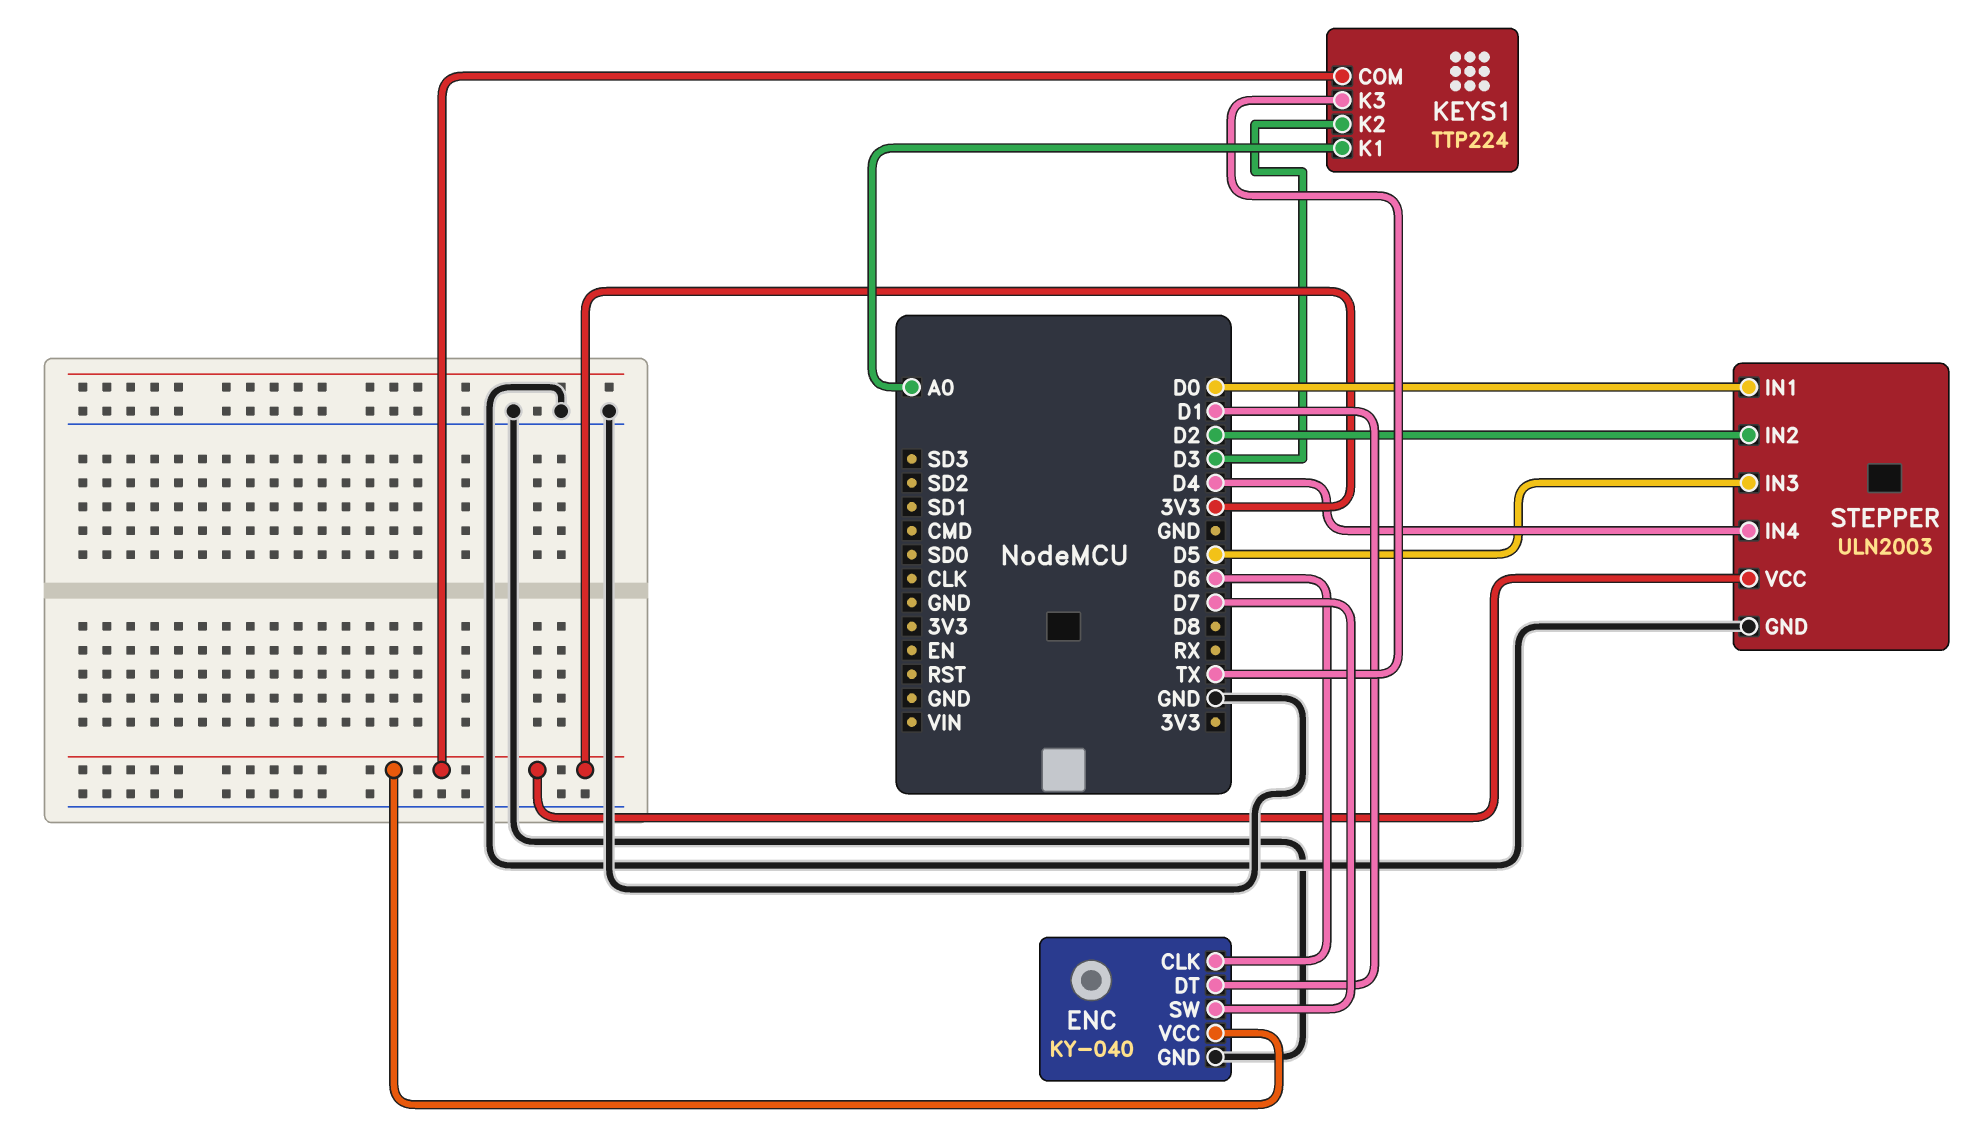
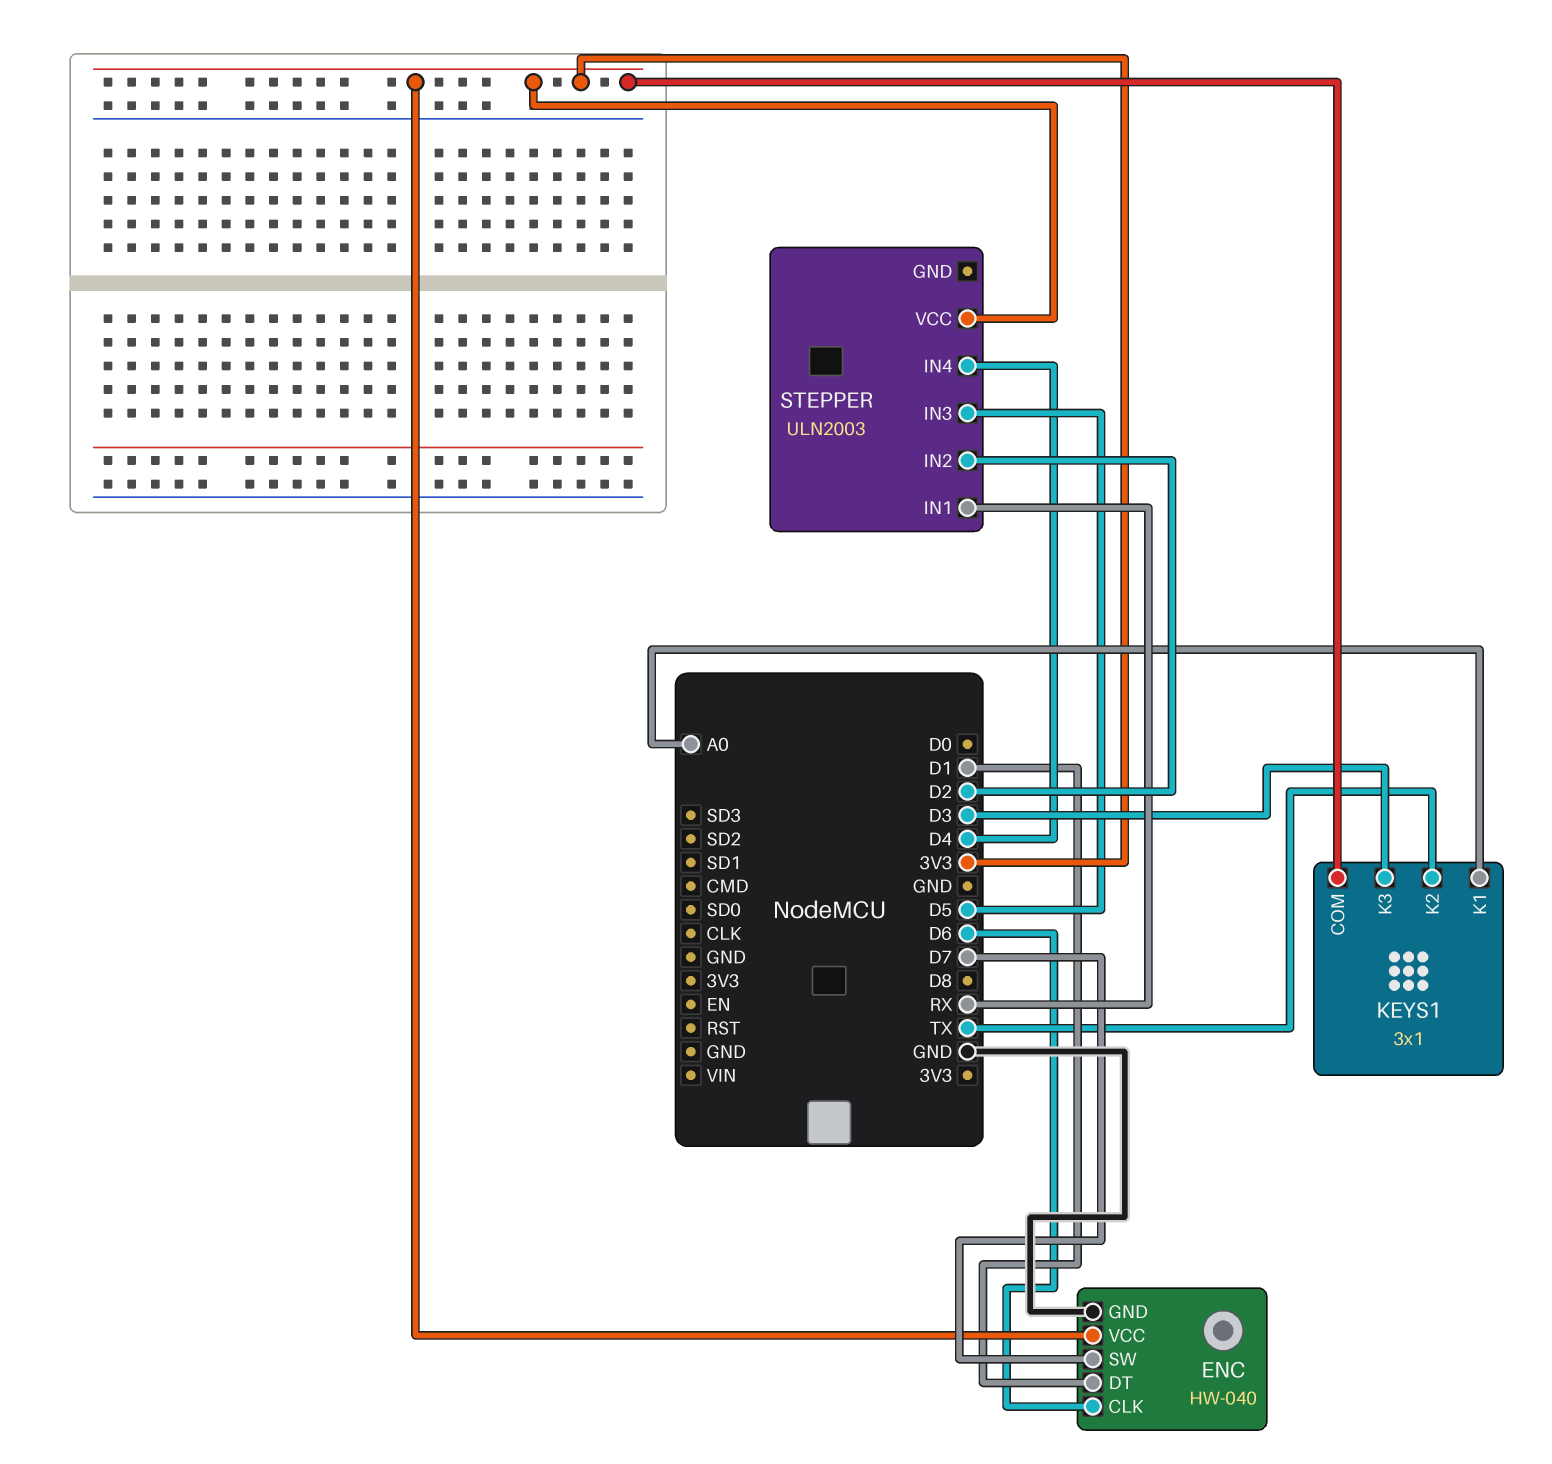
ENC: KY-040 -> HW-040
KEYS1: TTP224 -> 3x1
KEYS1 pin K2: D3 -> TX
KEYS1 pin K3: TX -> D3
STEPPER pin GND: GND -> none
STEPPER pin IN1: D0 -> RX

